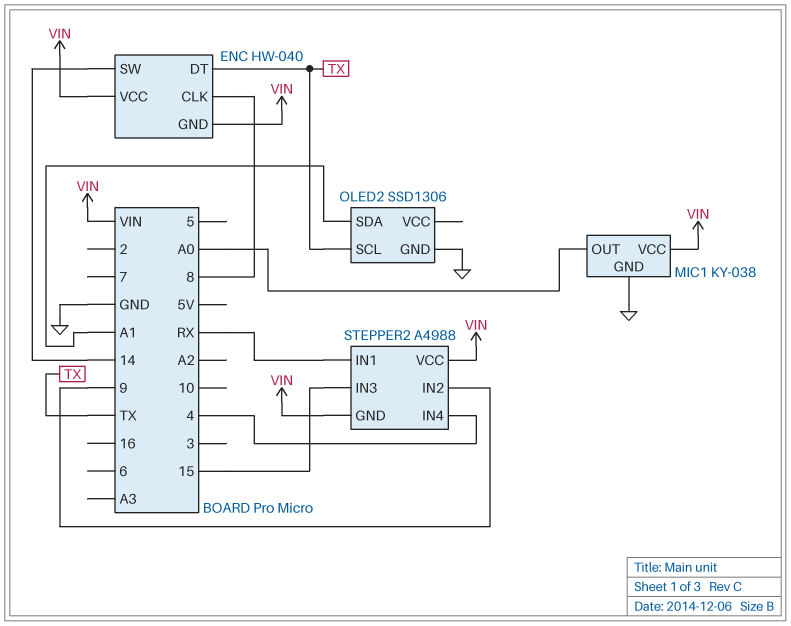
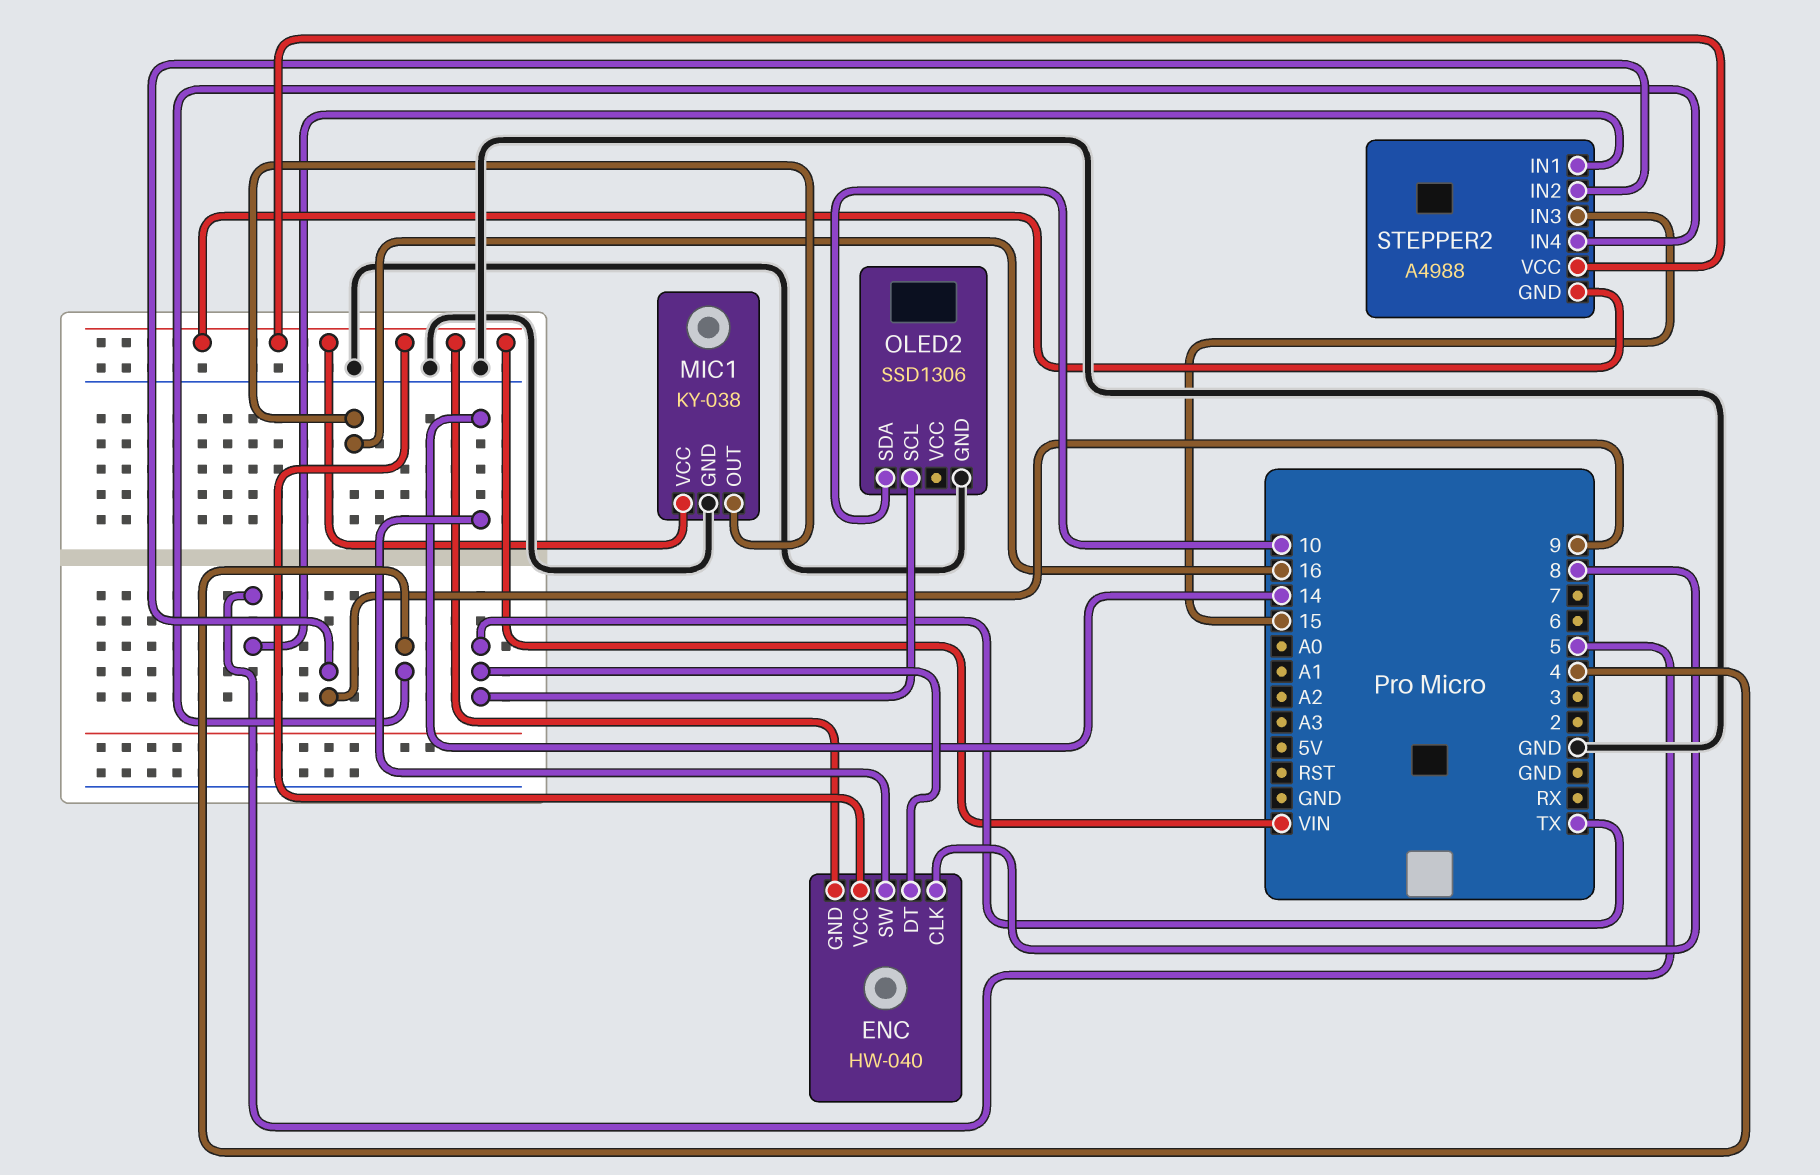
MIC1 pin OUT: A0 -> 16
OLED2 pin SDA: A1 -> 10
STEPPER2 pin IN1: RX -> 5

